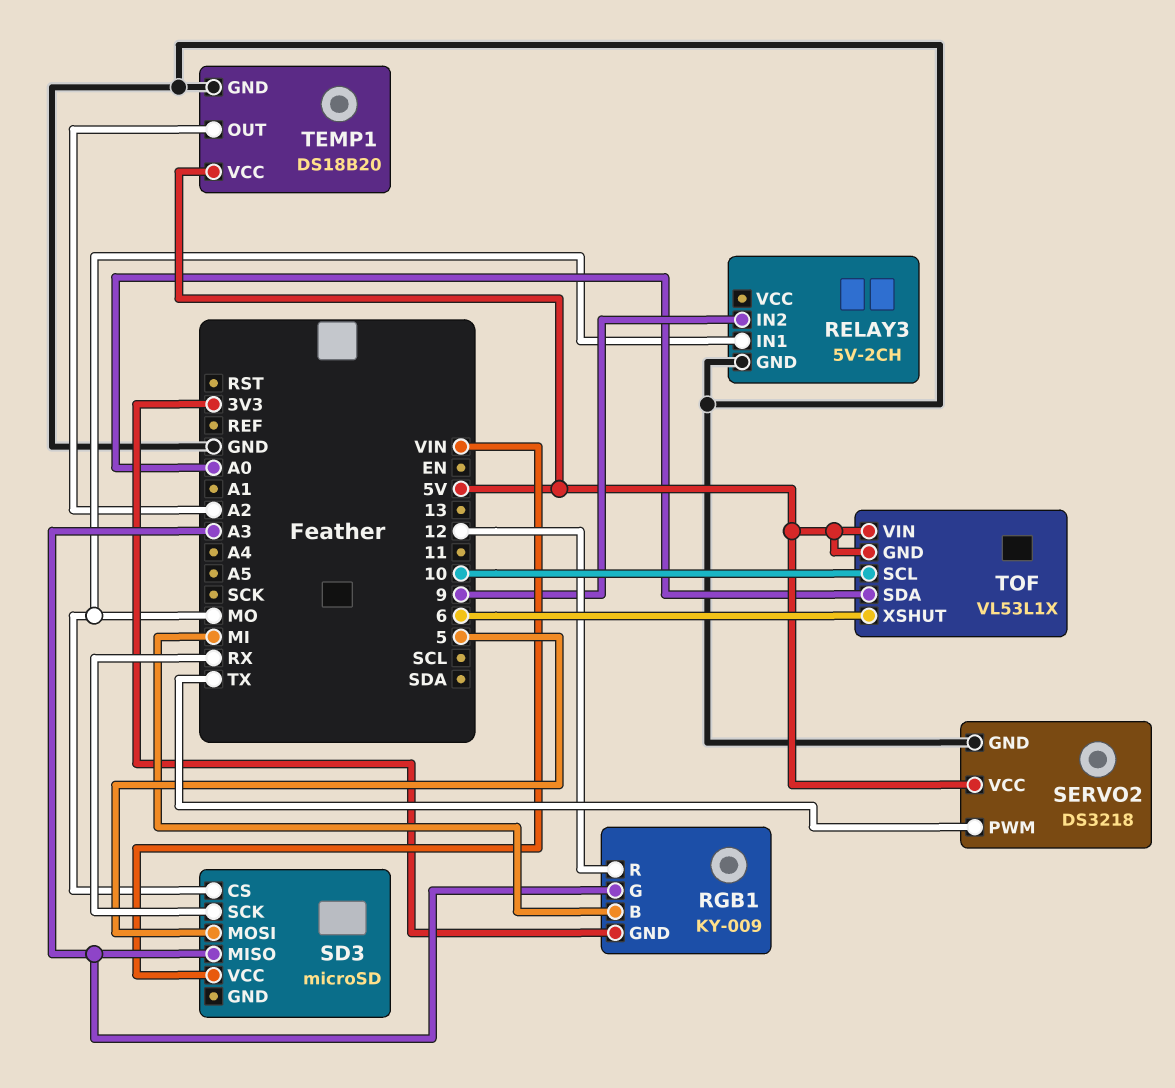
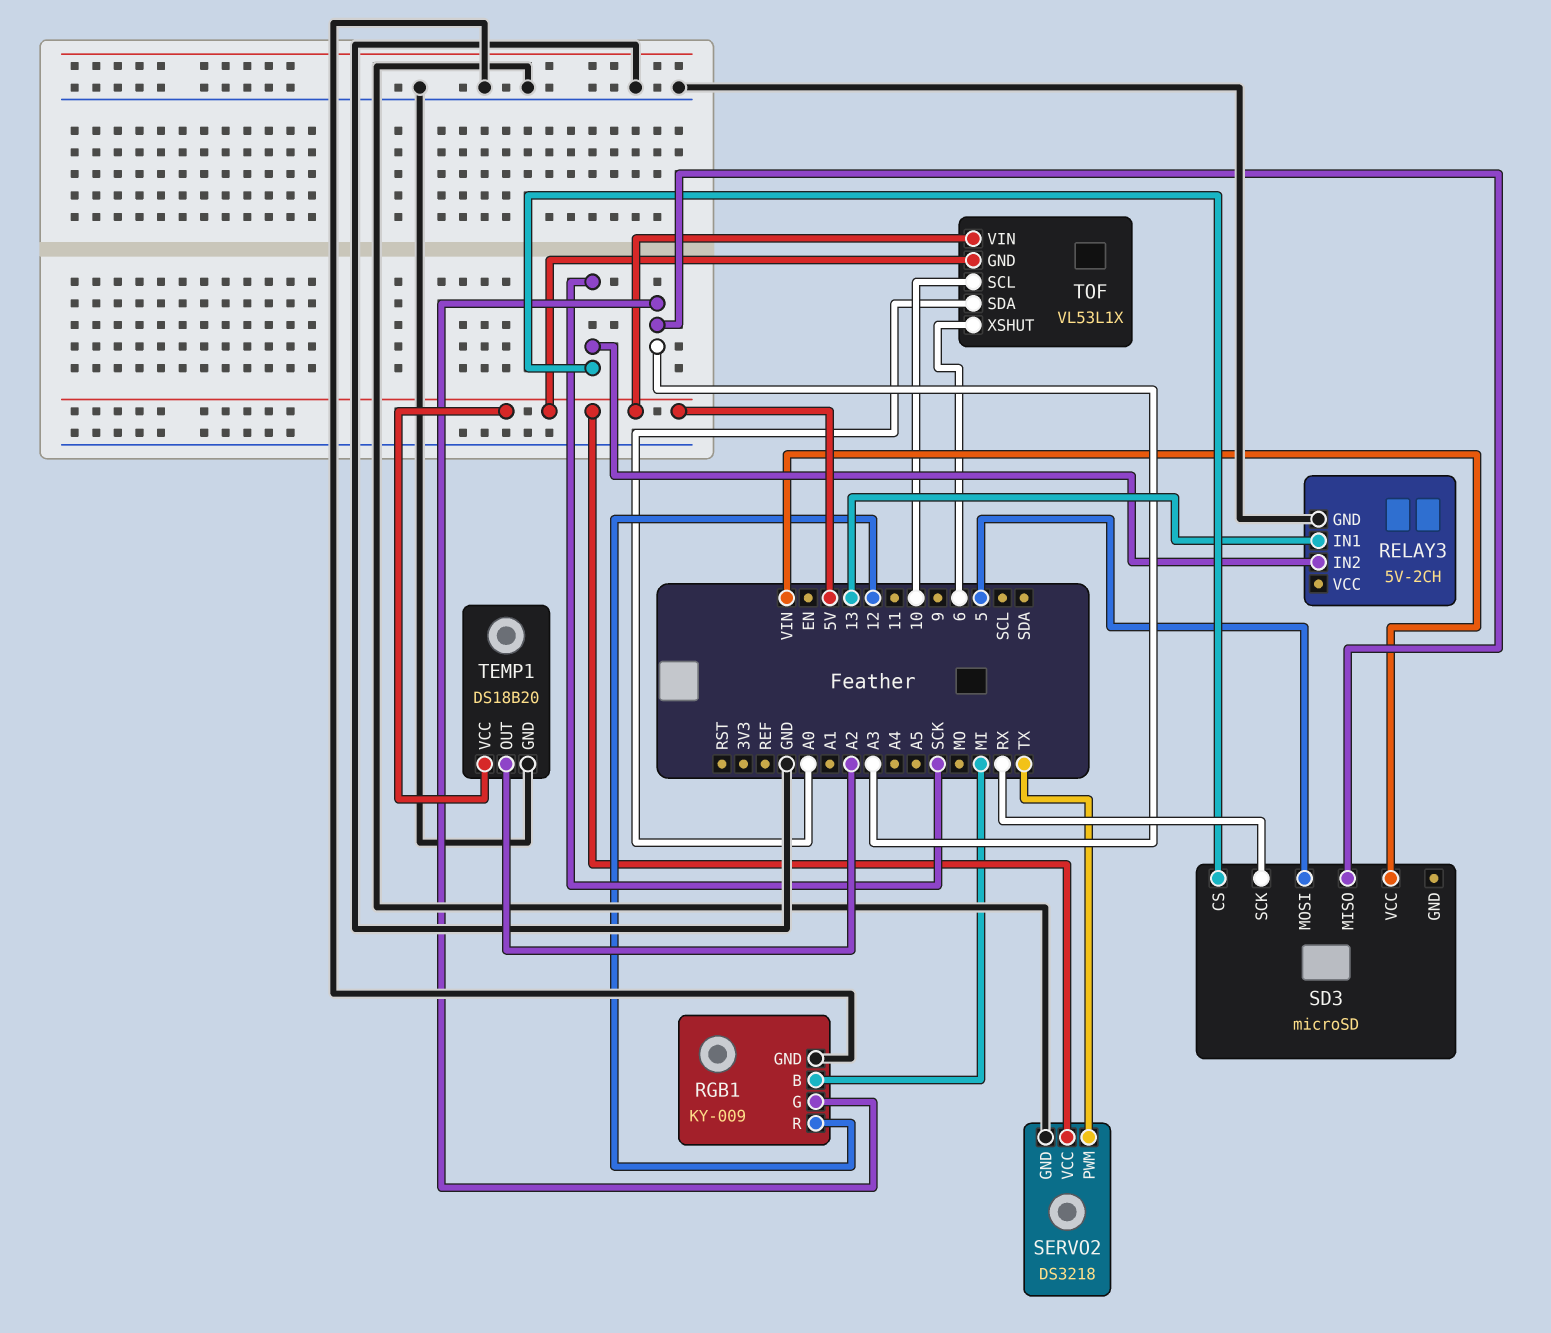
RELAY3 pin IN1: MO -> 13
RELAY3 pin IN2: 9 -> SCK
RGB1 pin GND: 3V3 -> GND
SD3 pin CS: MO -> SCK

